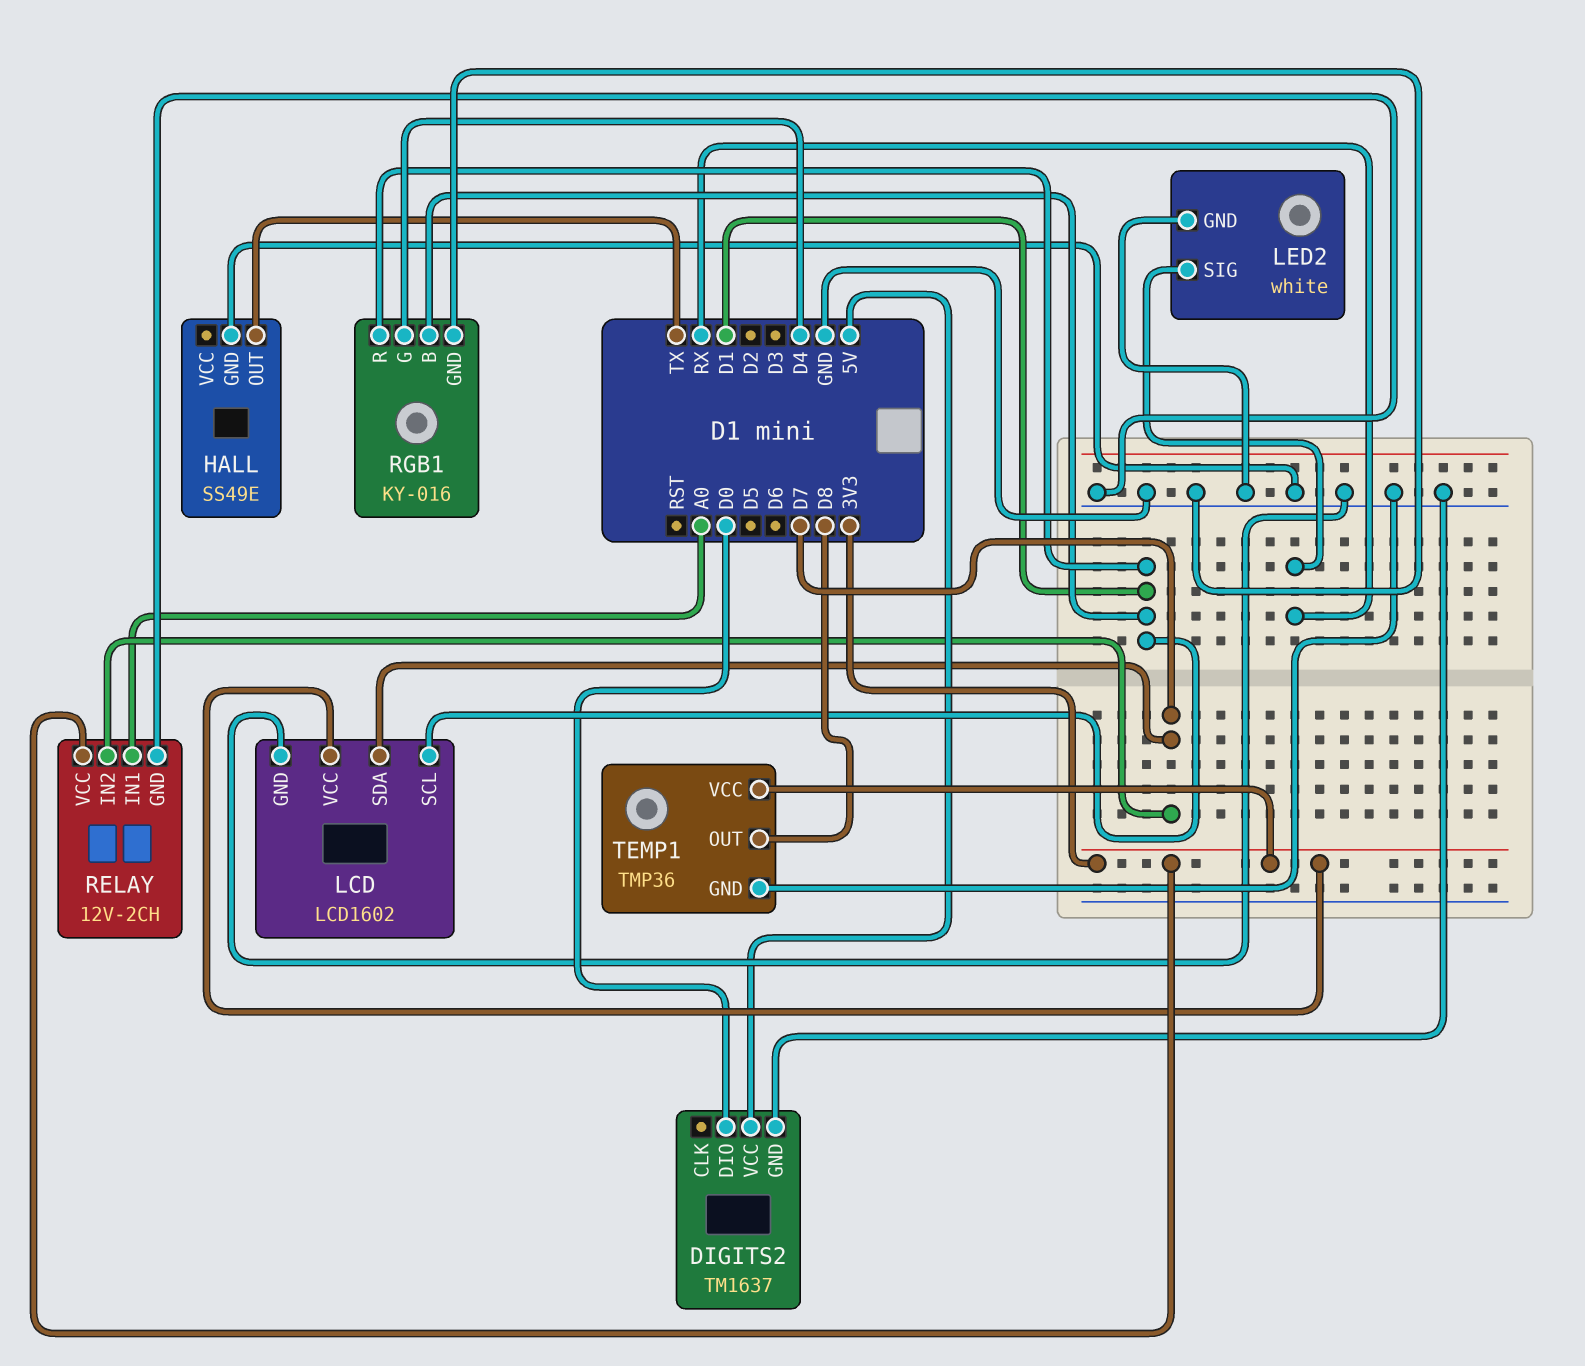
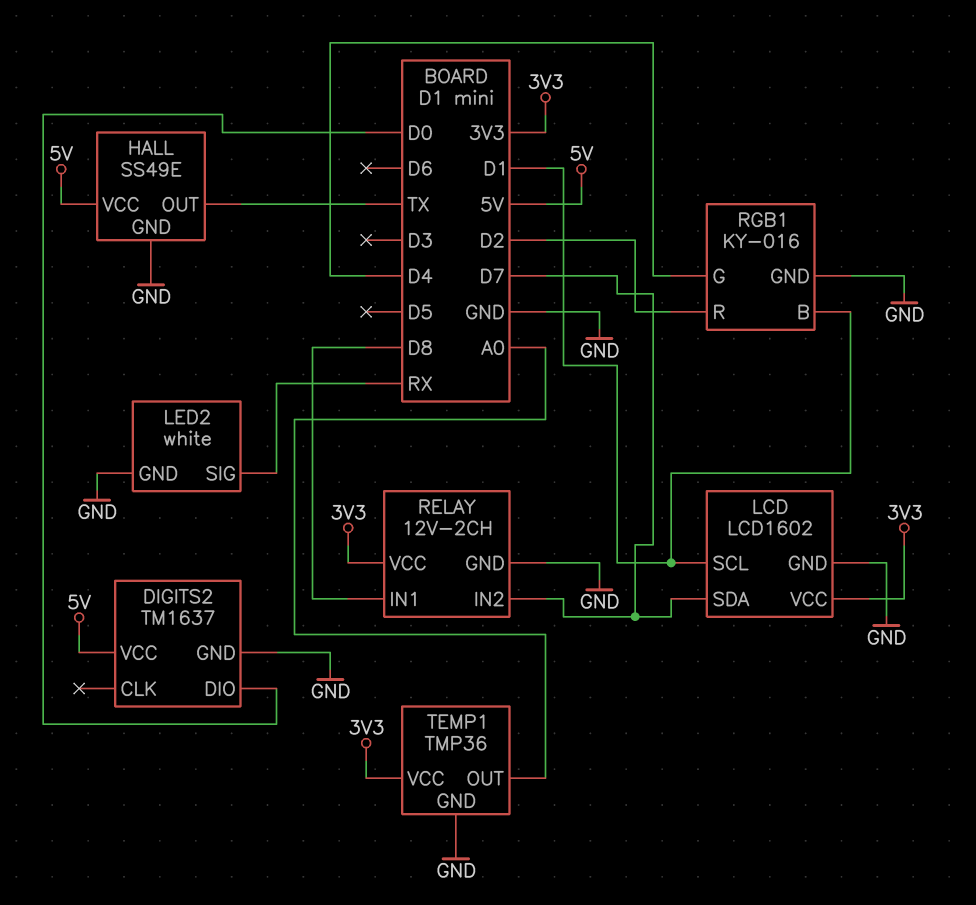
HALL pin VCC: none -> 5V
RELAY pin IN1: A0 -> D8
RGB1 pin R: D1 -> D2
TEMP1 pin OUT: D8 -> A0

